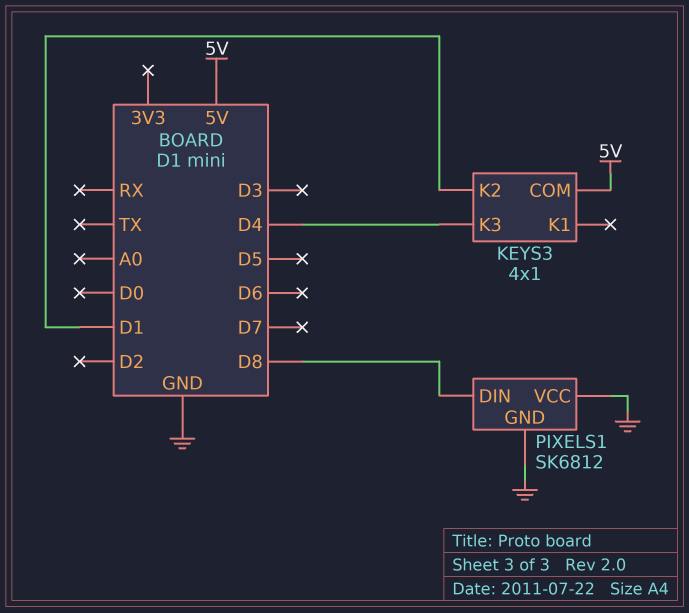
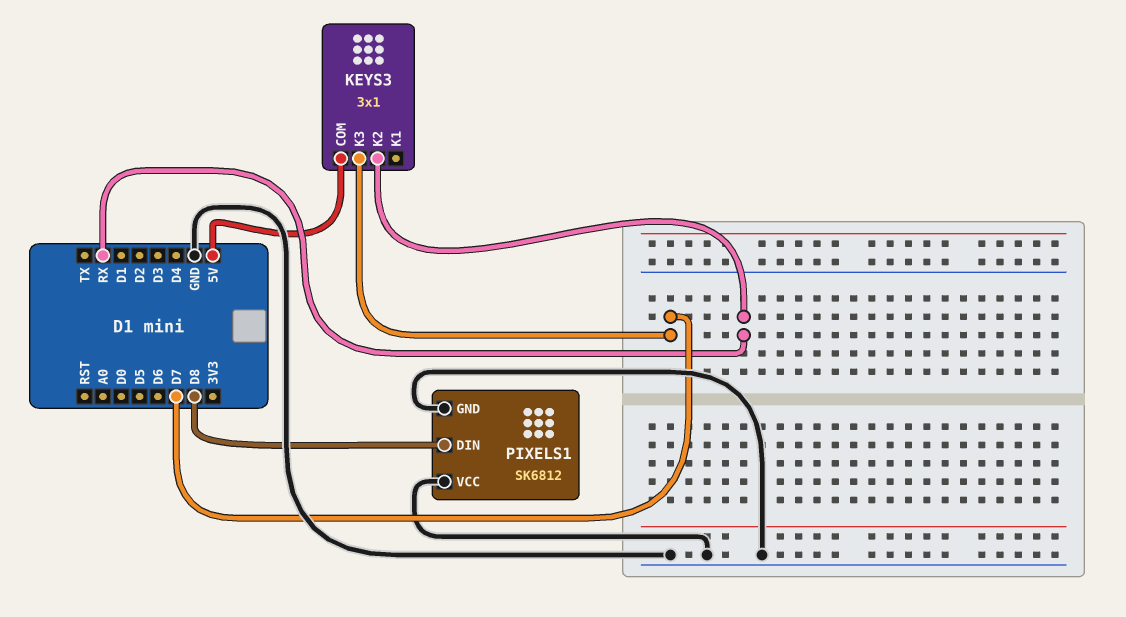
KEYS3: 4x1 -> 3x1
KEYS3 pin K2: D1 -> RX
KEYS3 pin K3: D4 -> D7

